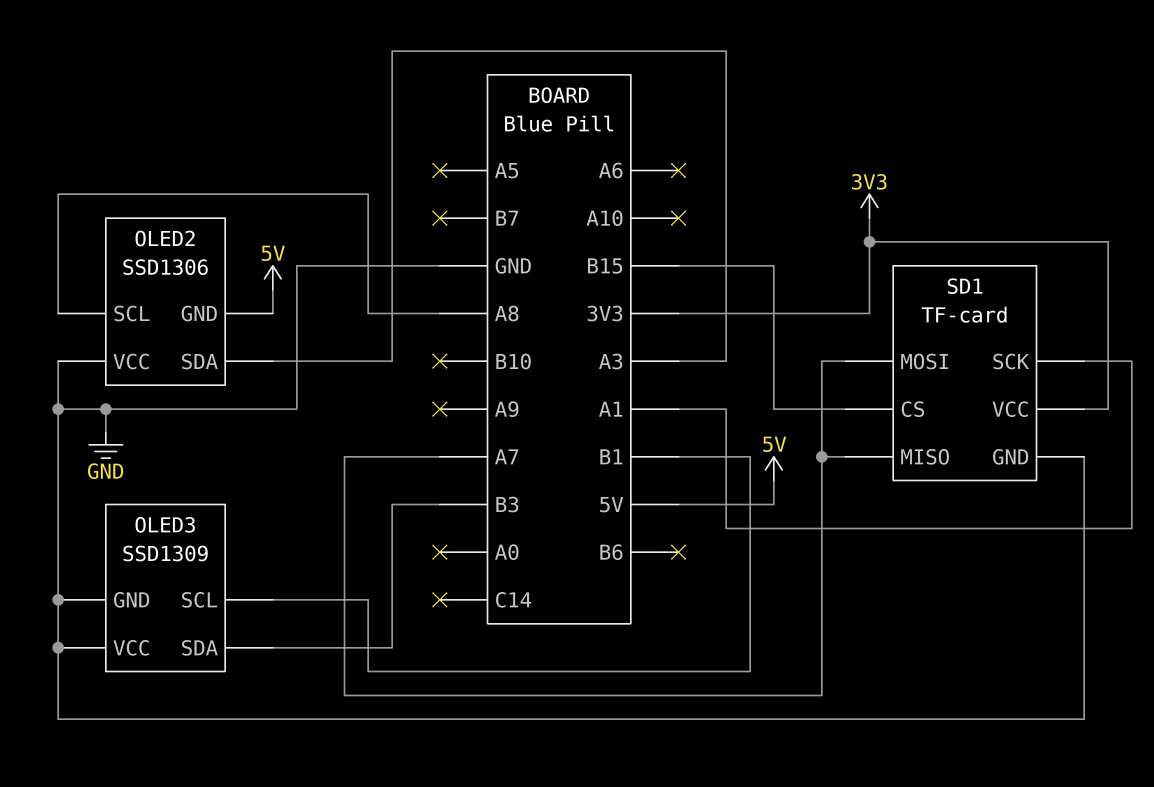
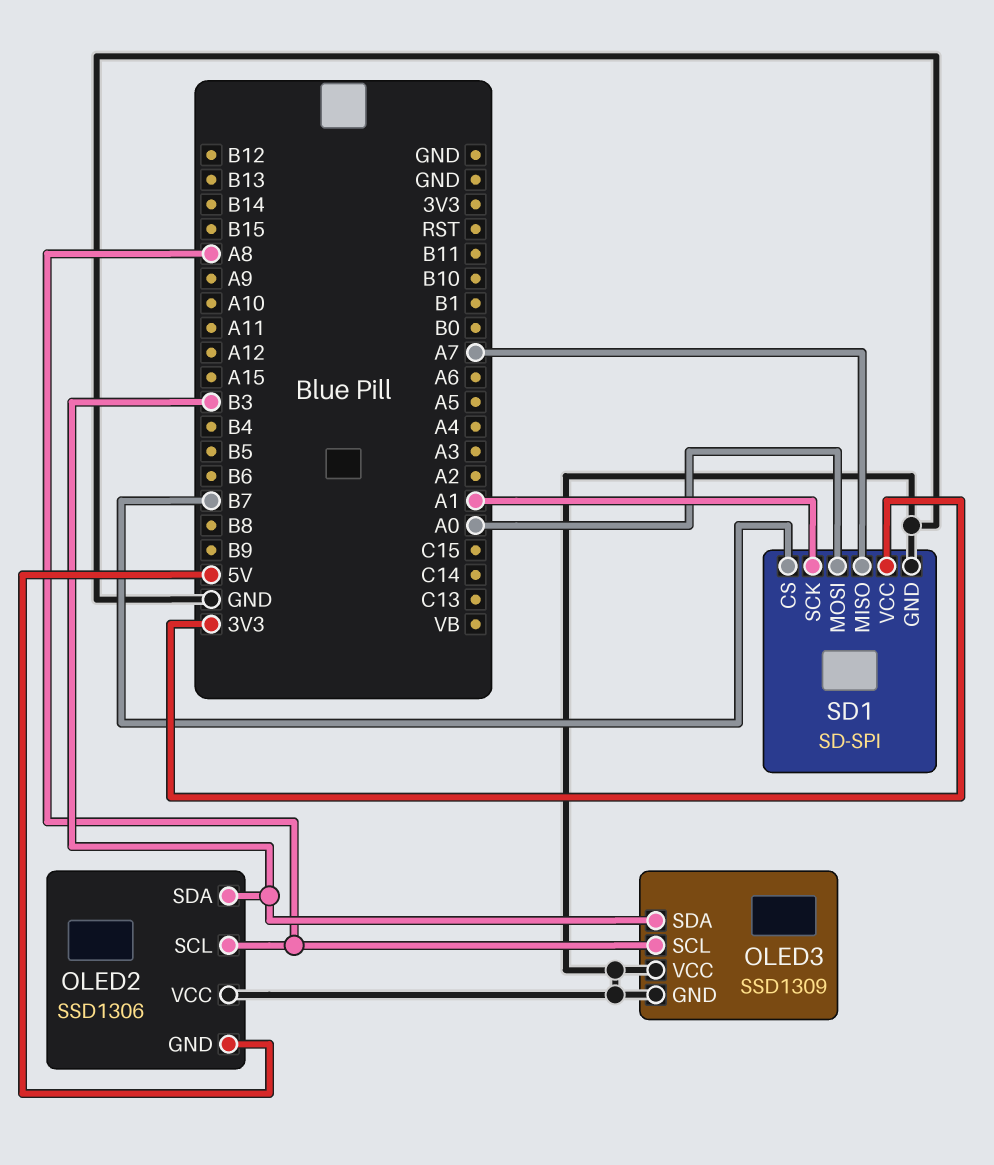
OLED2 pin SDA: A3 -> B3
OLED3 pin SCL: B1 -> A8
SD1: TF-card -> SD-SPI
SD1 pin CS: B15 -> B7
SD1 pin MOSI: A7 -> A0

